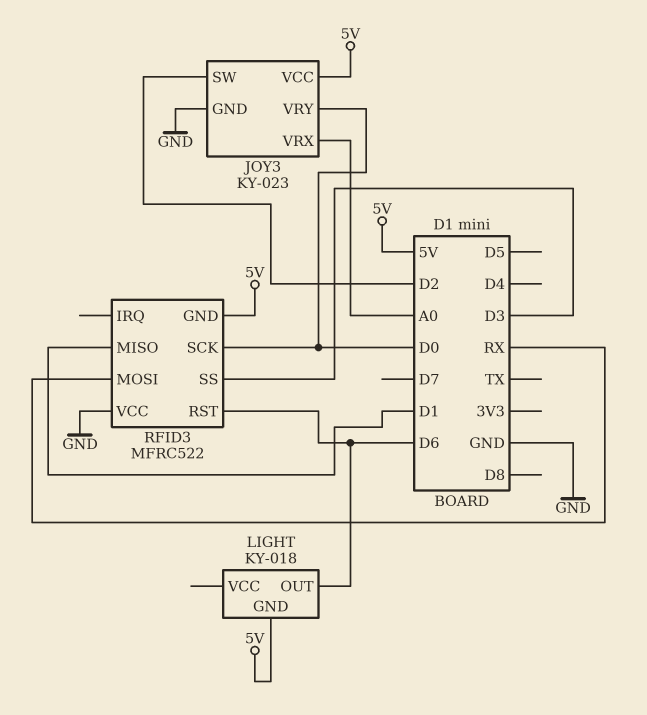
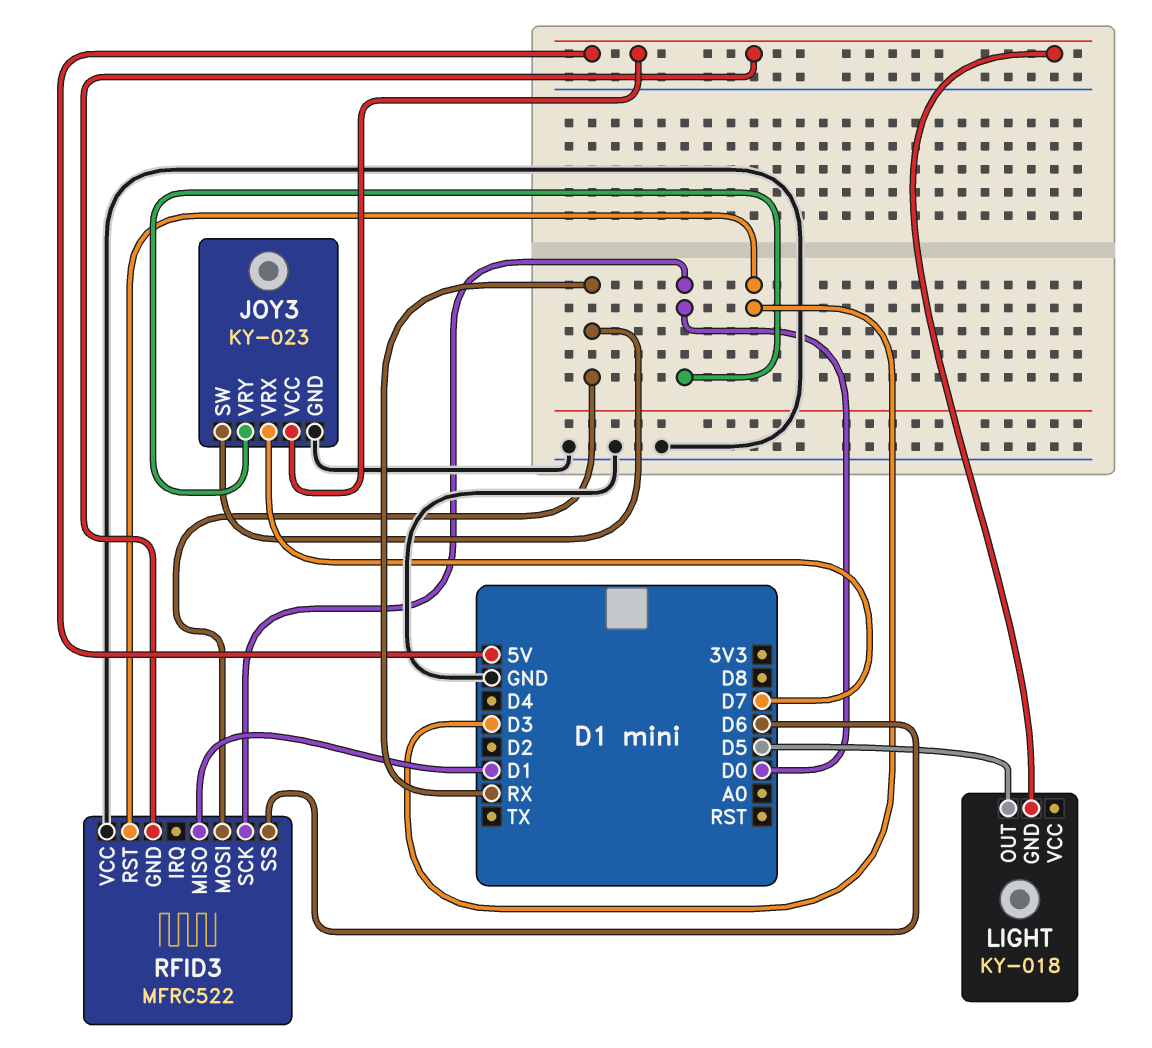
JOY3 pin SW: D2 -> RX
JOY3 pin VRX: A0 -> D7
LIGHT pin OUT: D6 -> D5
RFID3 pin RST: D6 -> D3
RFID3 pin SS: D3 -> D6

